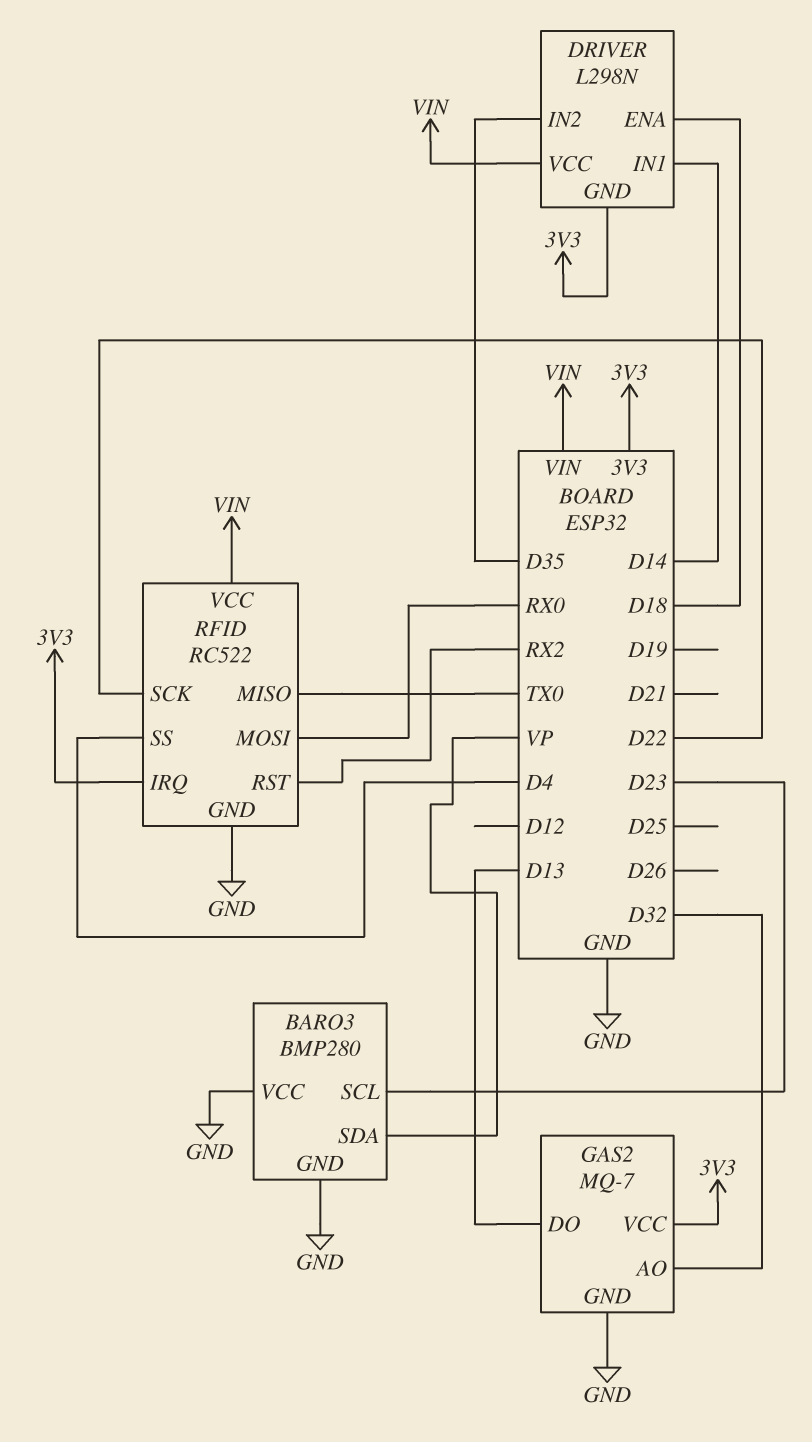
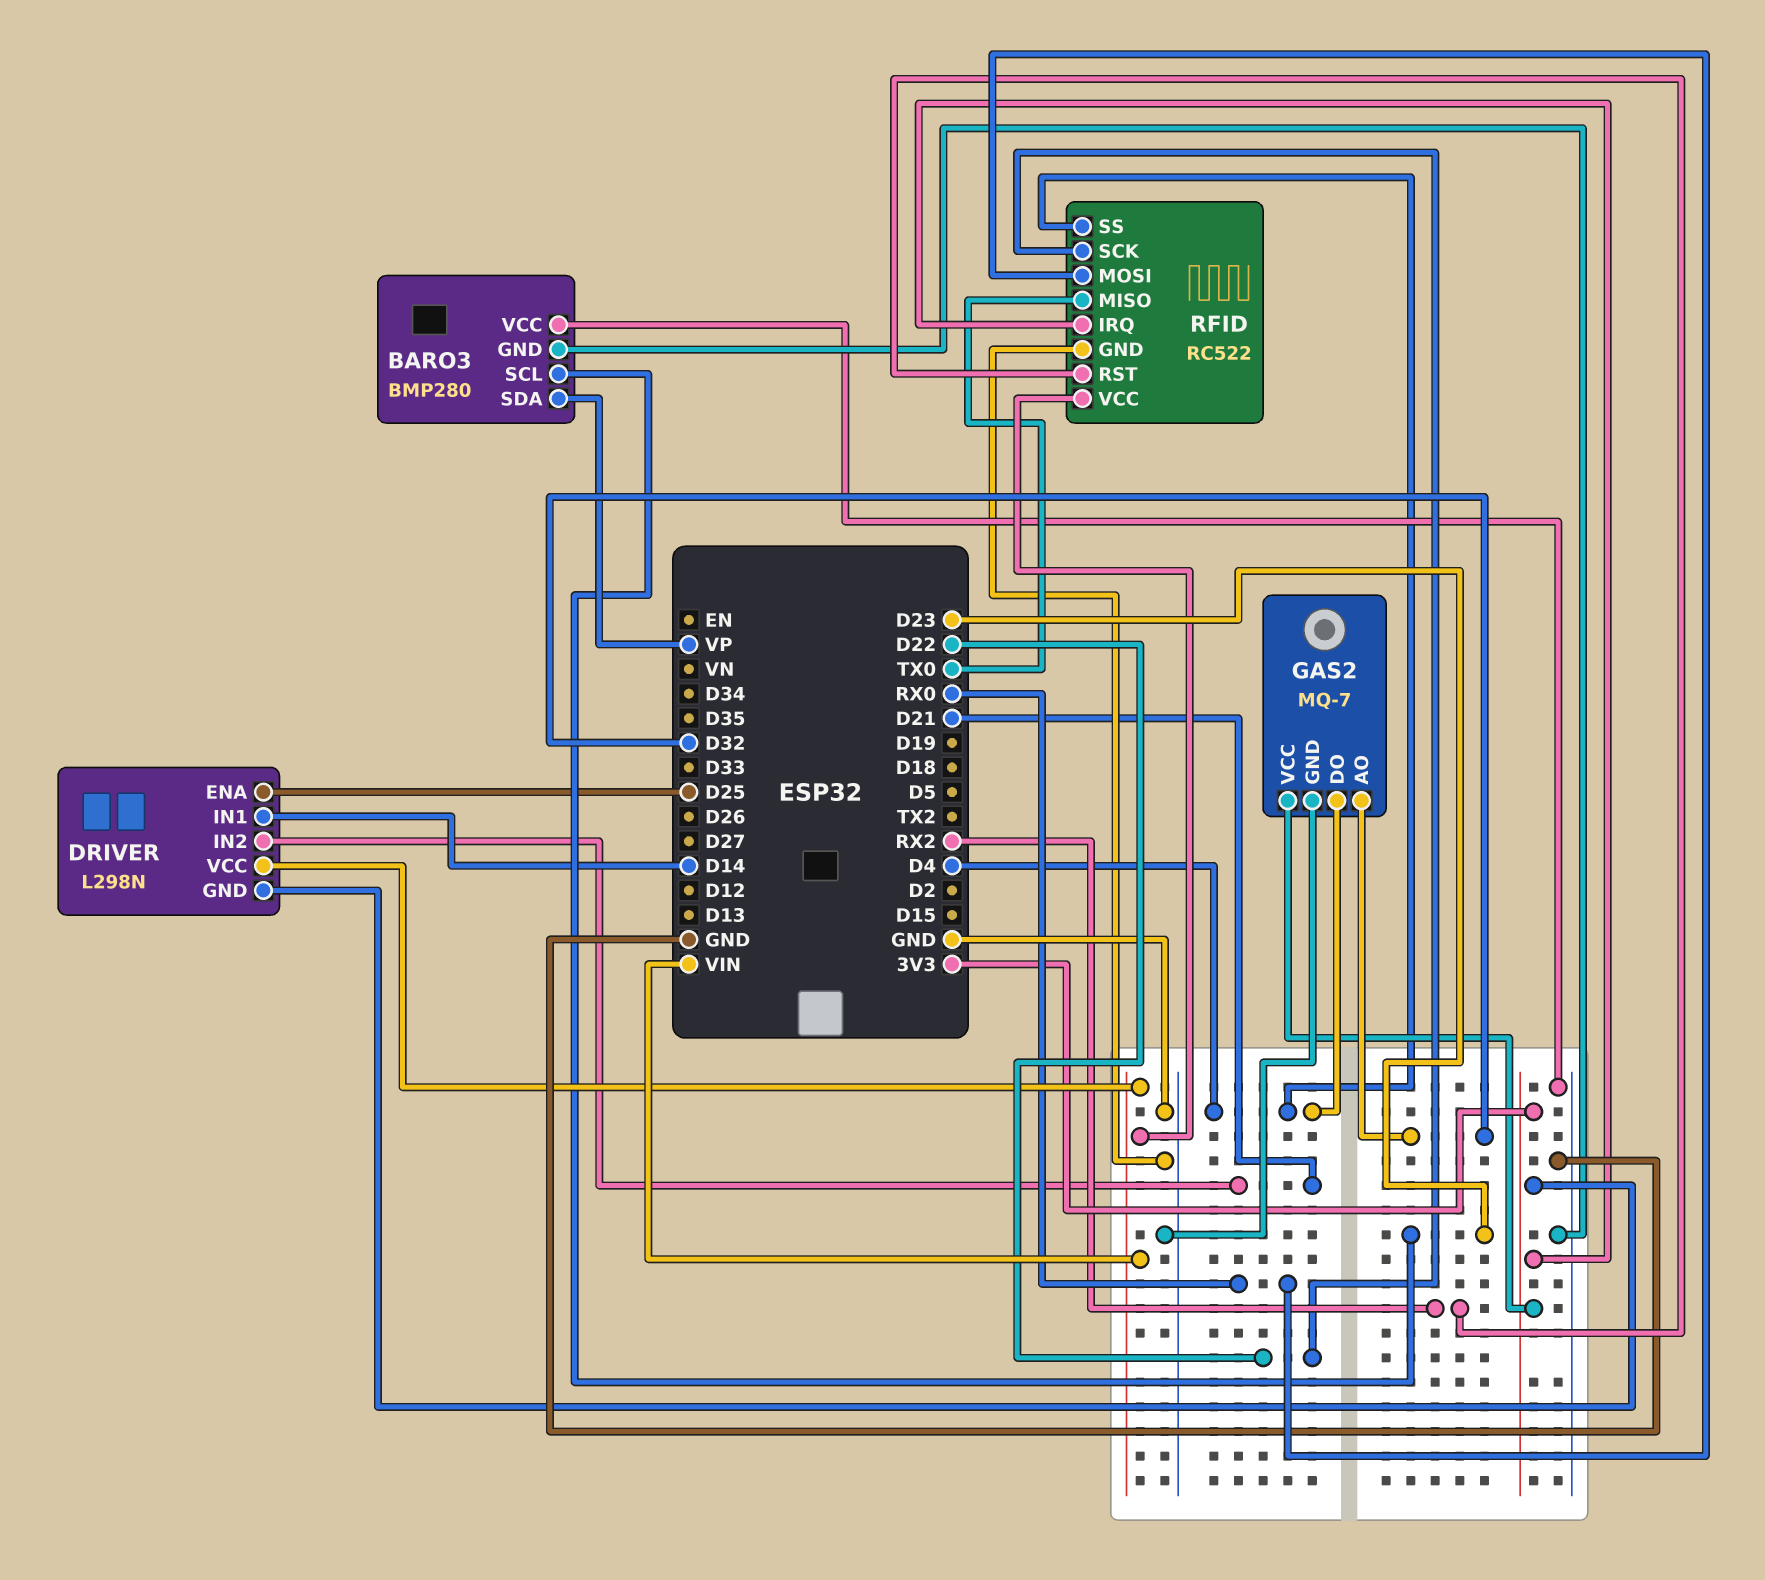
DRIVER pin ENA: D18 -> D25
DRIVER pin IN2: D35 -> D21
GAS2 pin DO: D13 -> D4

